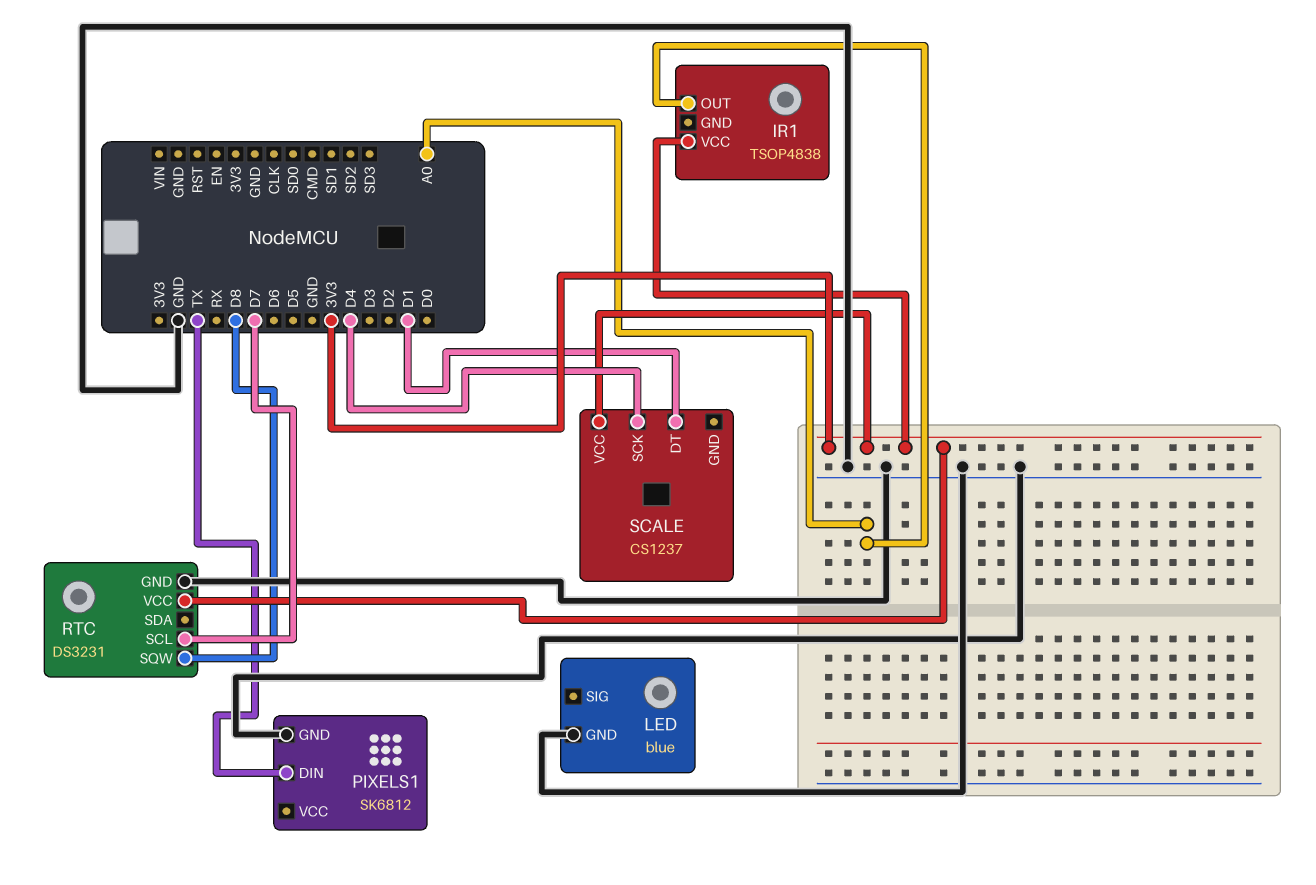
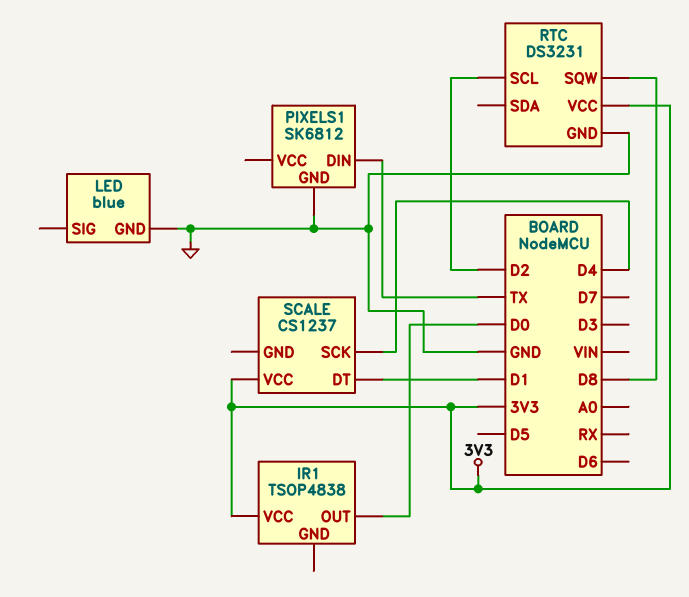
IR1 pin OUT: A0 -> D0
RTC pin SCL: D7 -> D2

